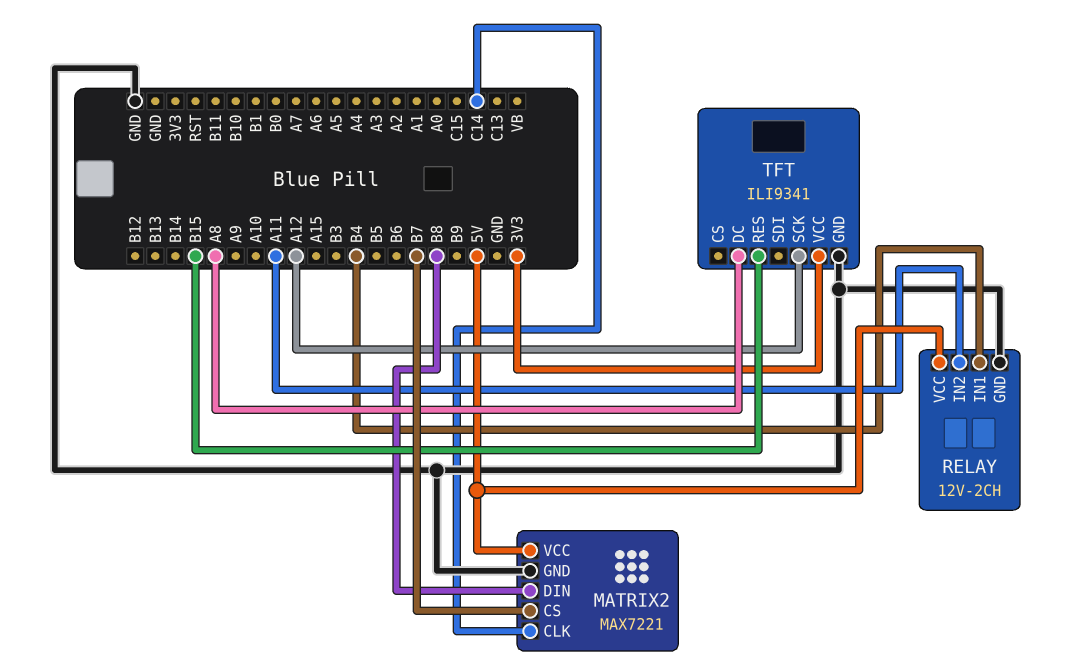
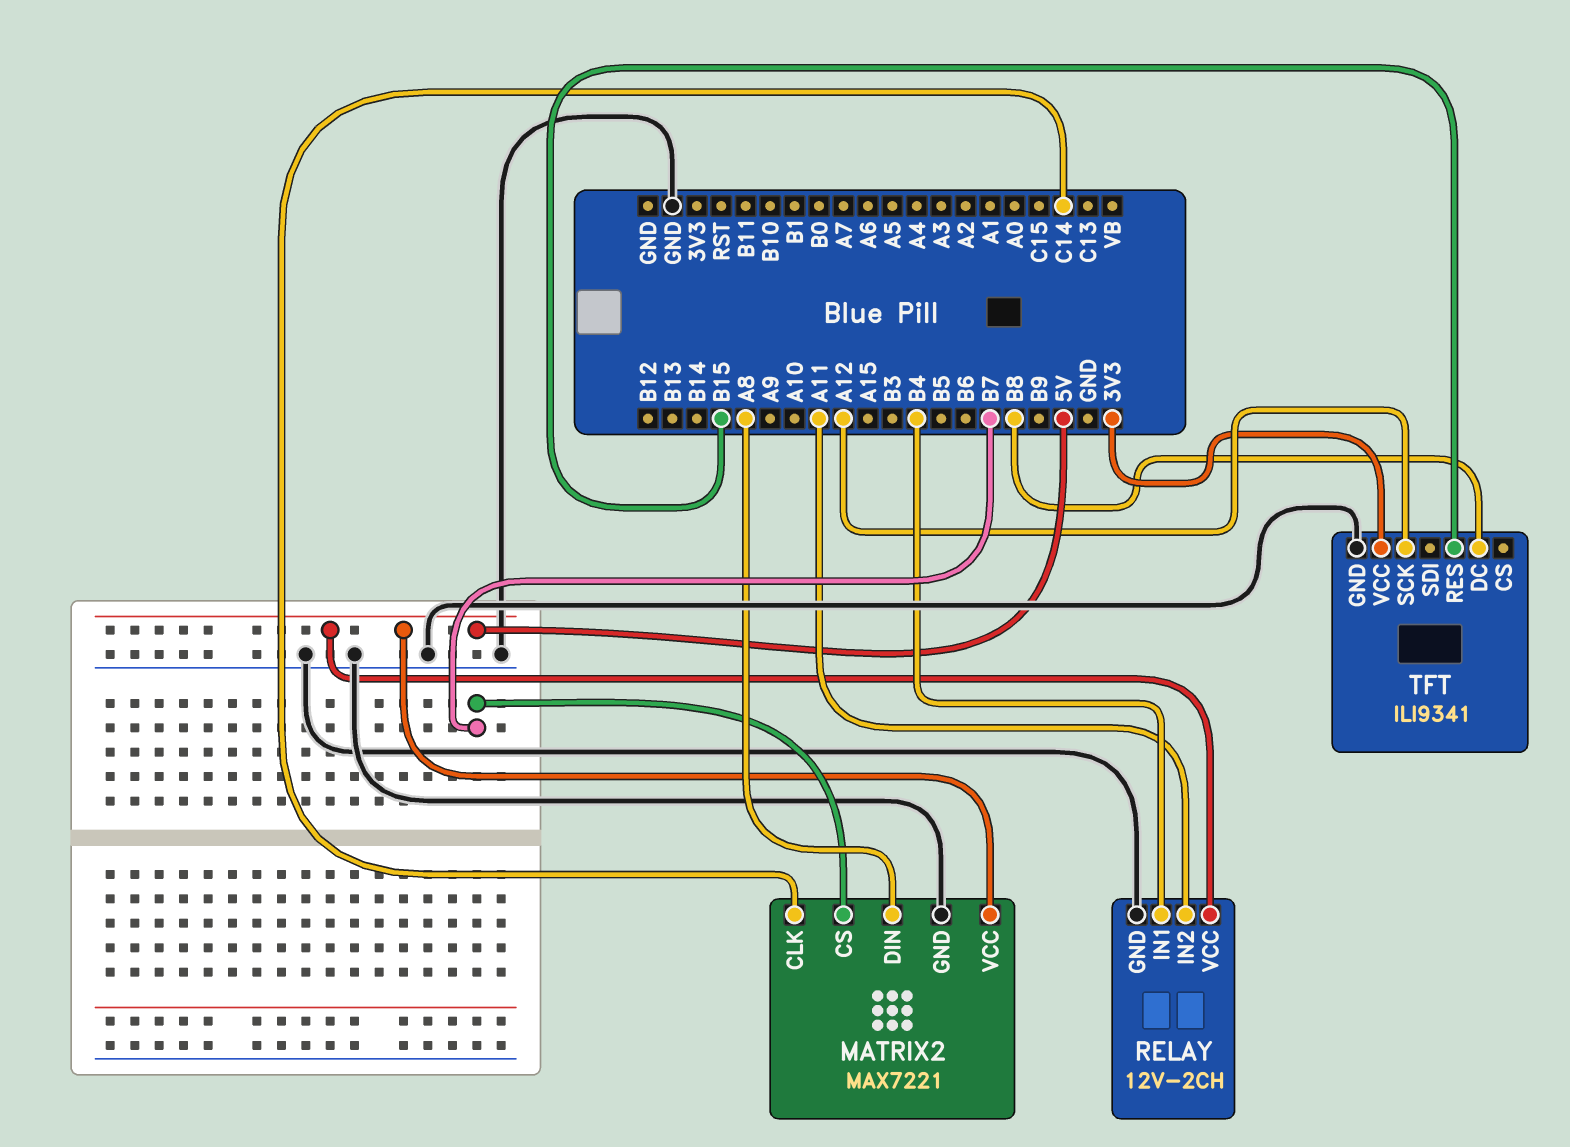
MATRIX2 pin DIN: B8 -> A8
TFT pin DC: A8 -> B8

